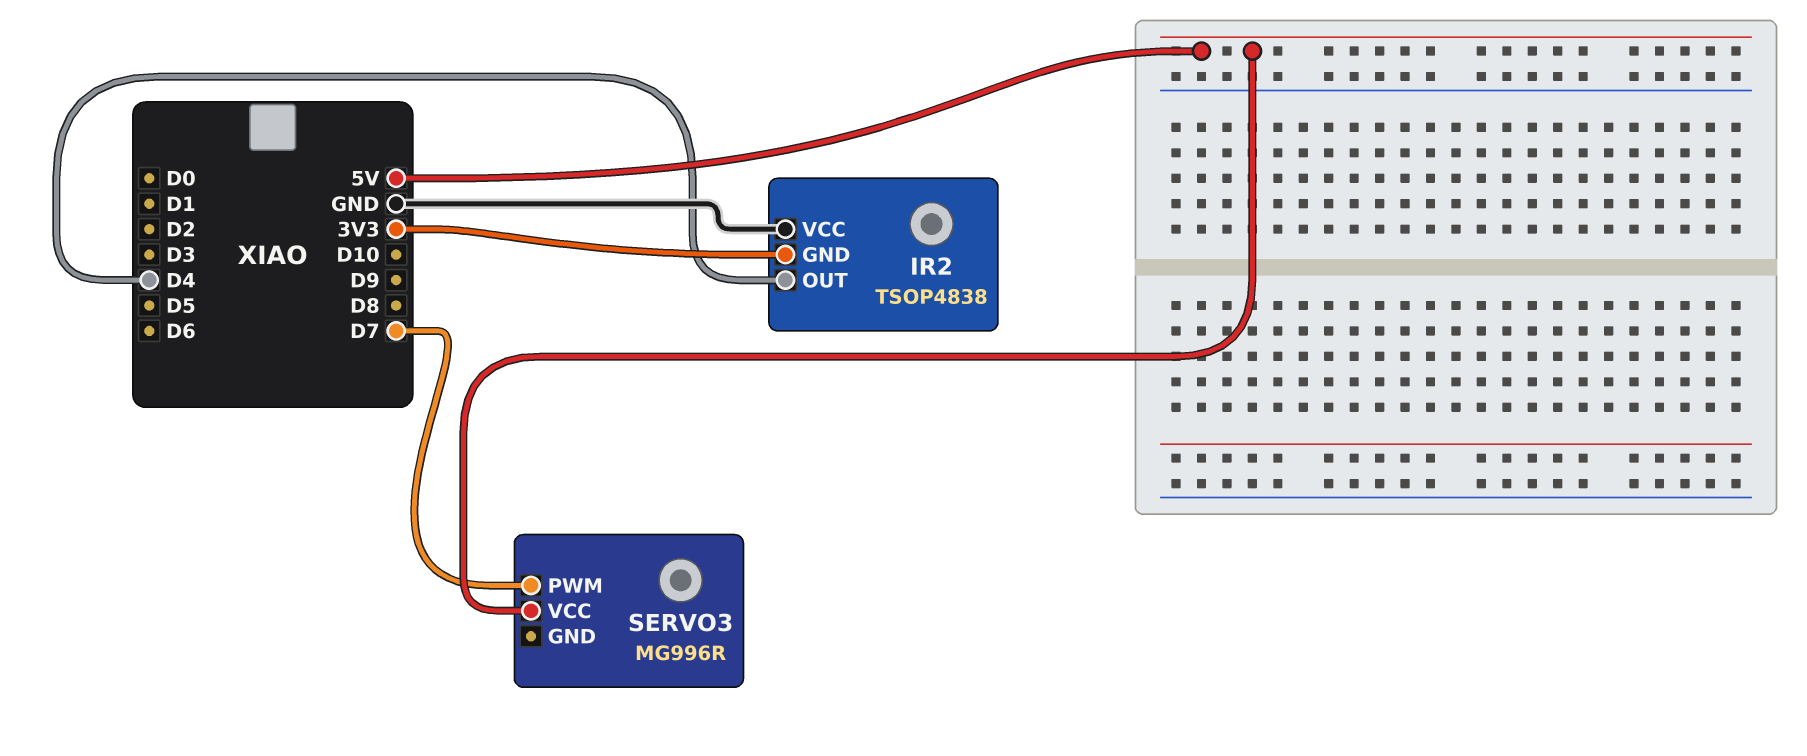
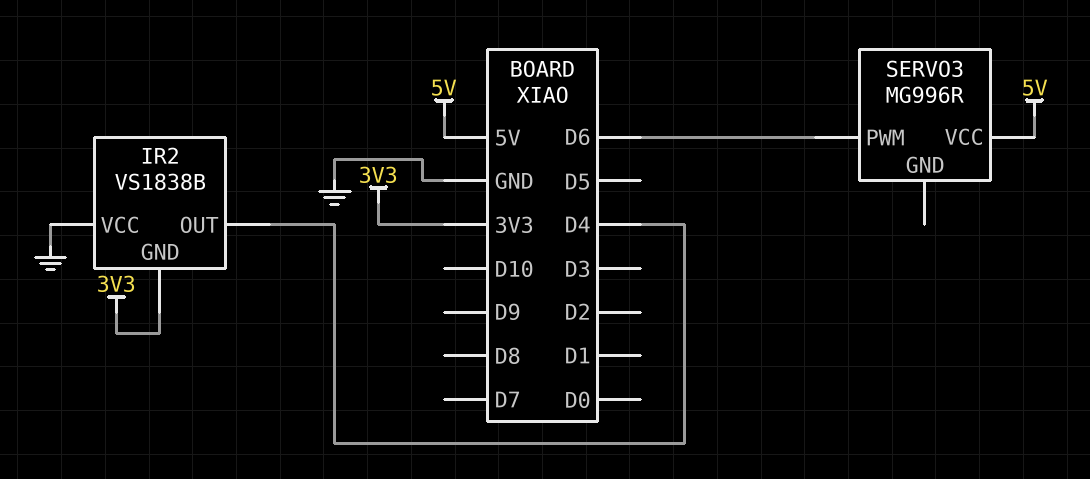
IR2: TSOP4838 -> VS1838B
SERVO3 pin PWM: D7 -> D6

